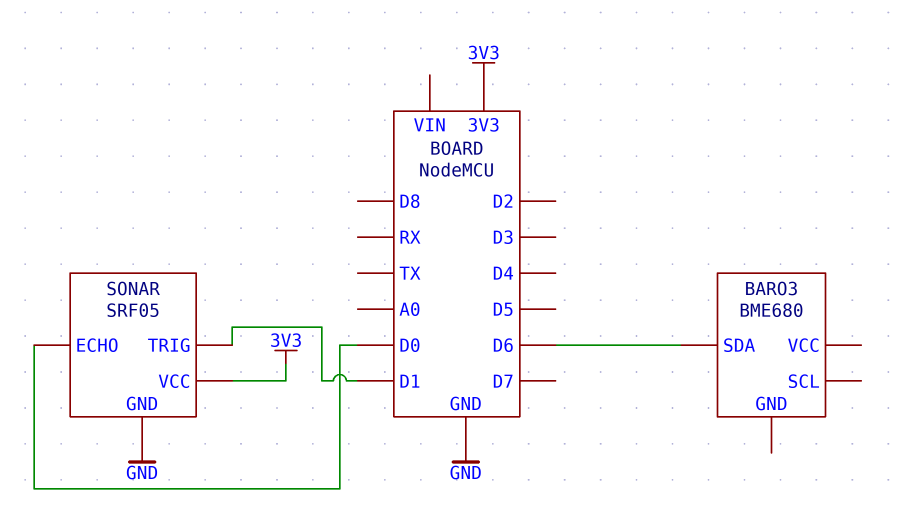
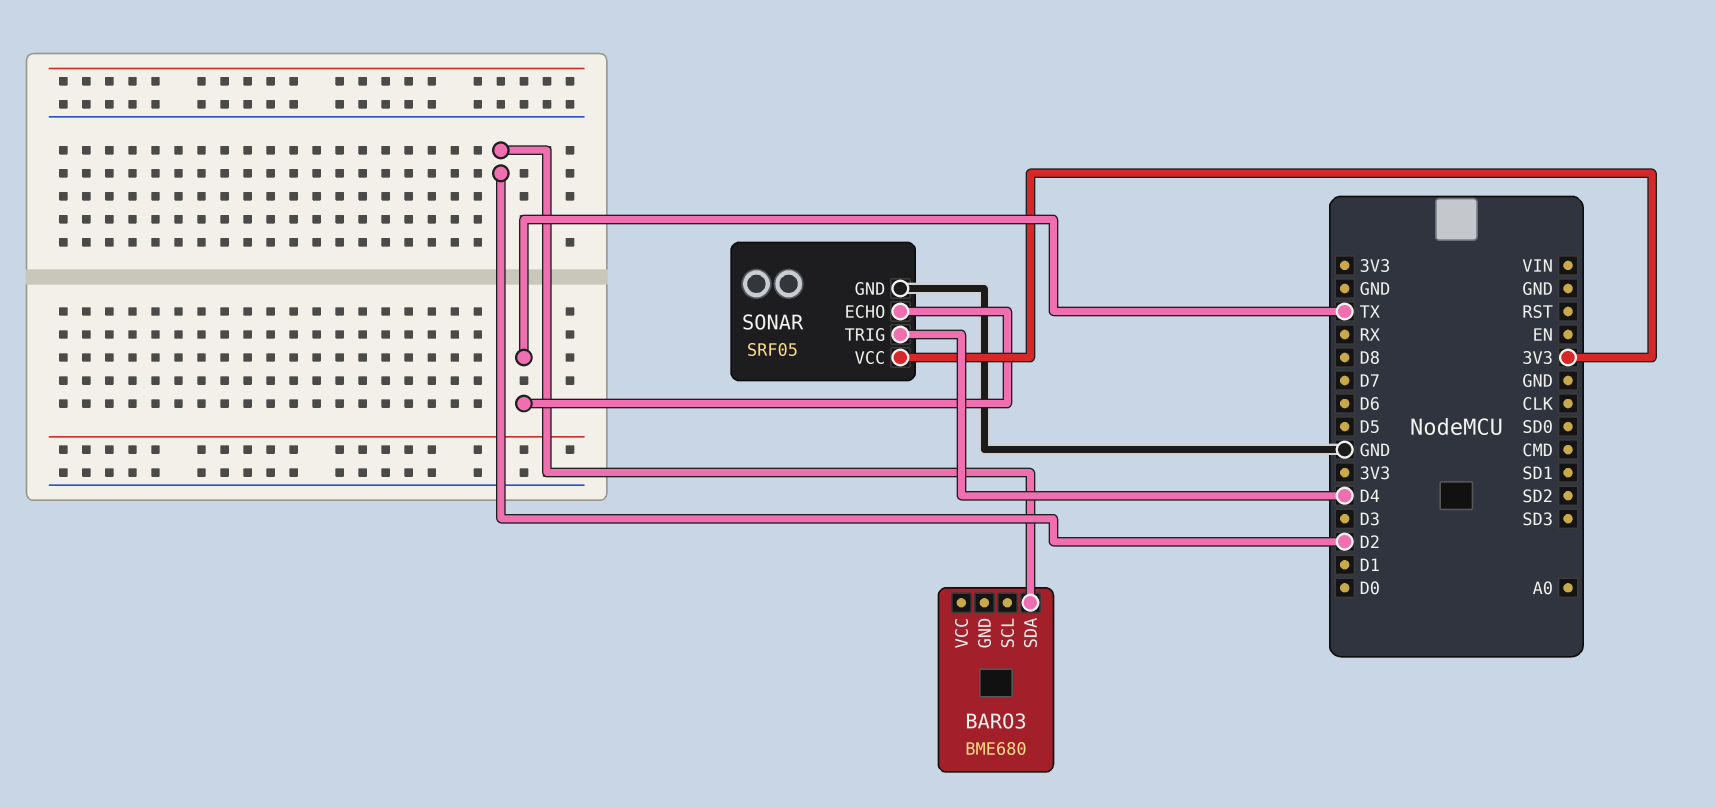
BARO3 pin SDA: D6 -> D2
SONAR pin ECHO: D0 -> TX
SONAR pin TRIG: D1 -> D4

